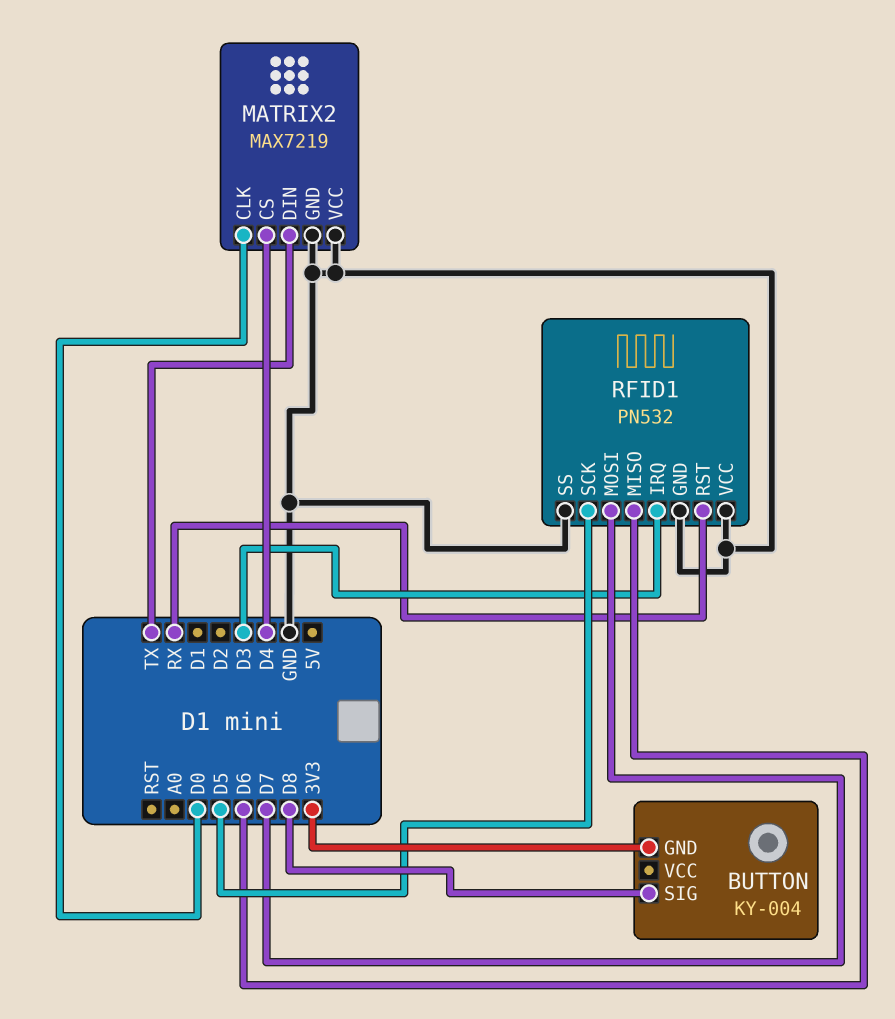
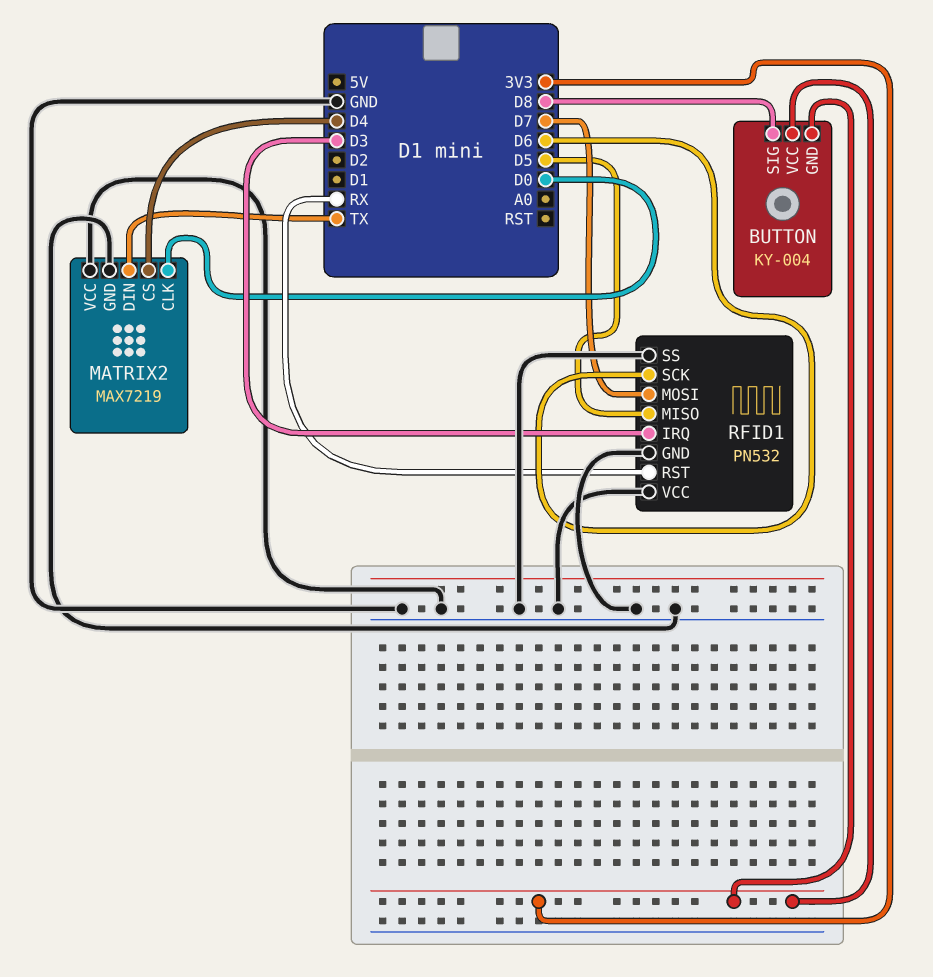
BUTTON pin VCC: none -> 3V3
RFID1 pin MISO: D6 -> D5
RFID1 pin SCK: D5 -> D6

